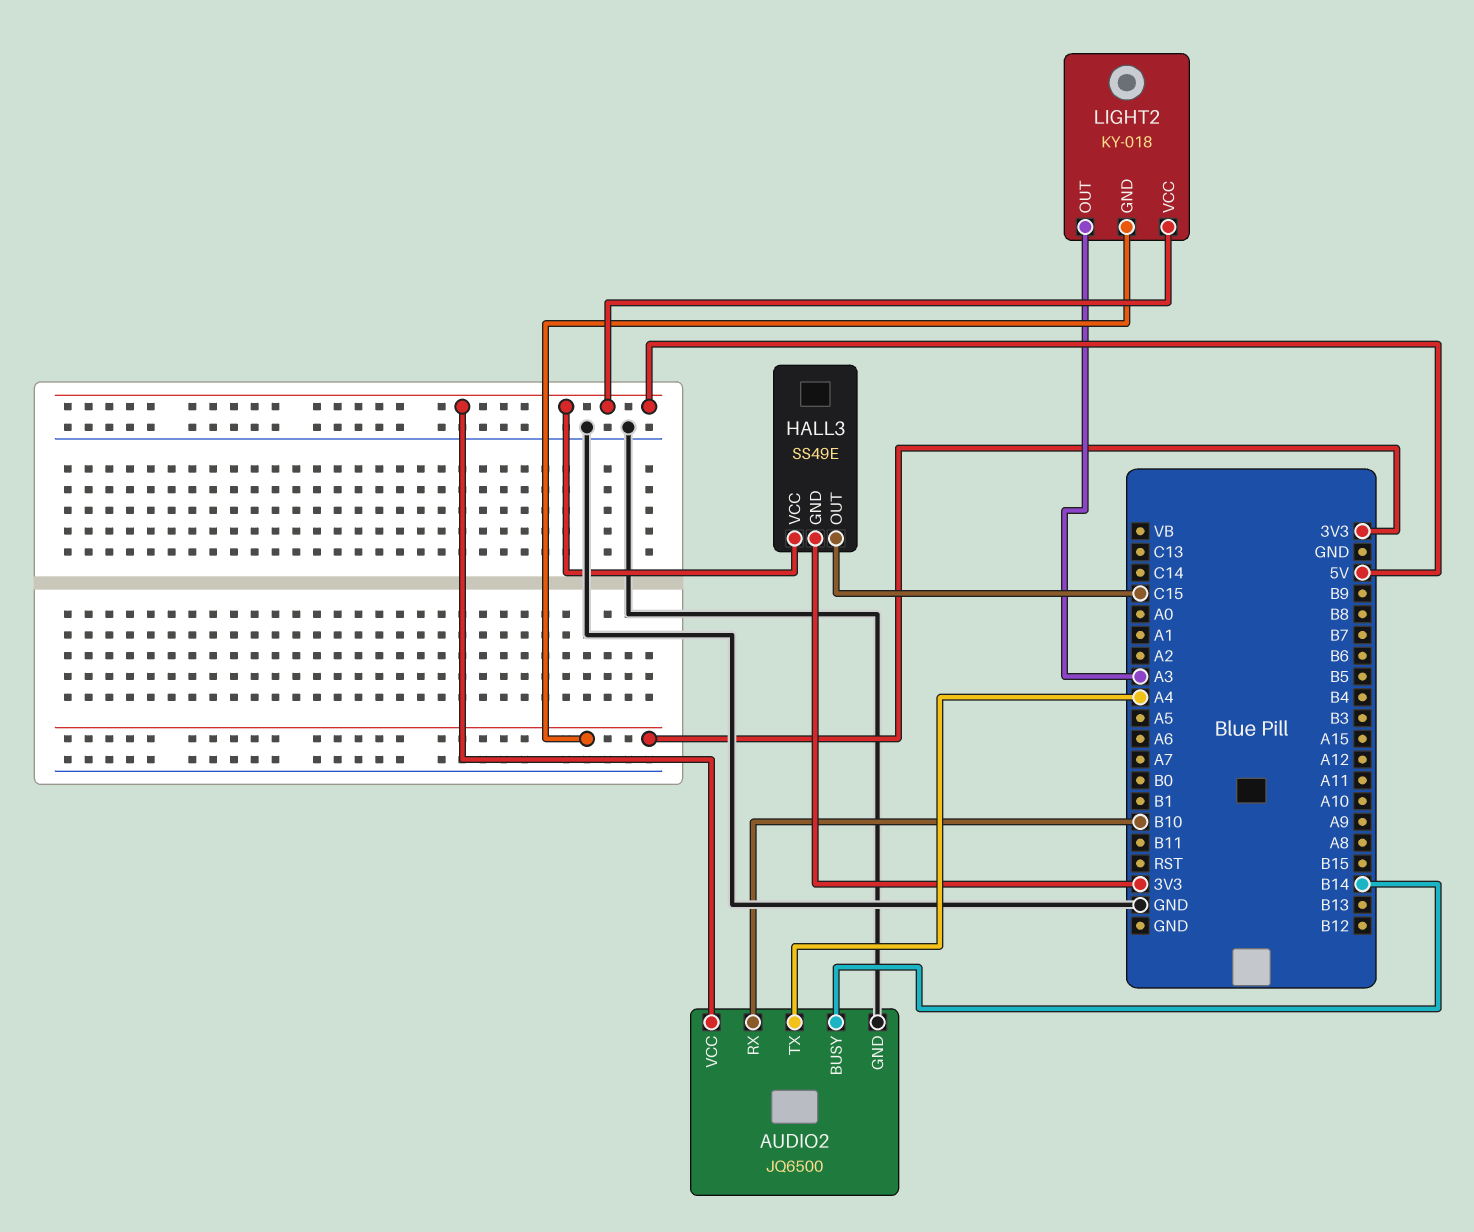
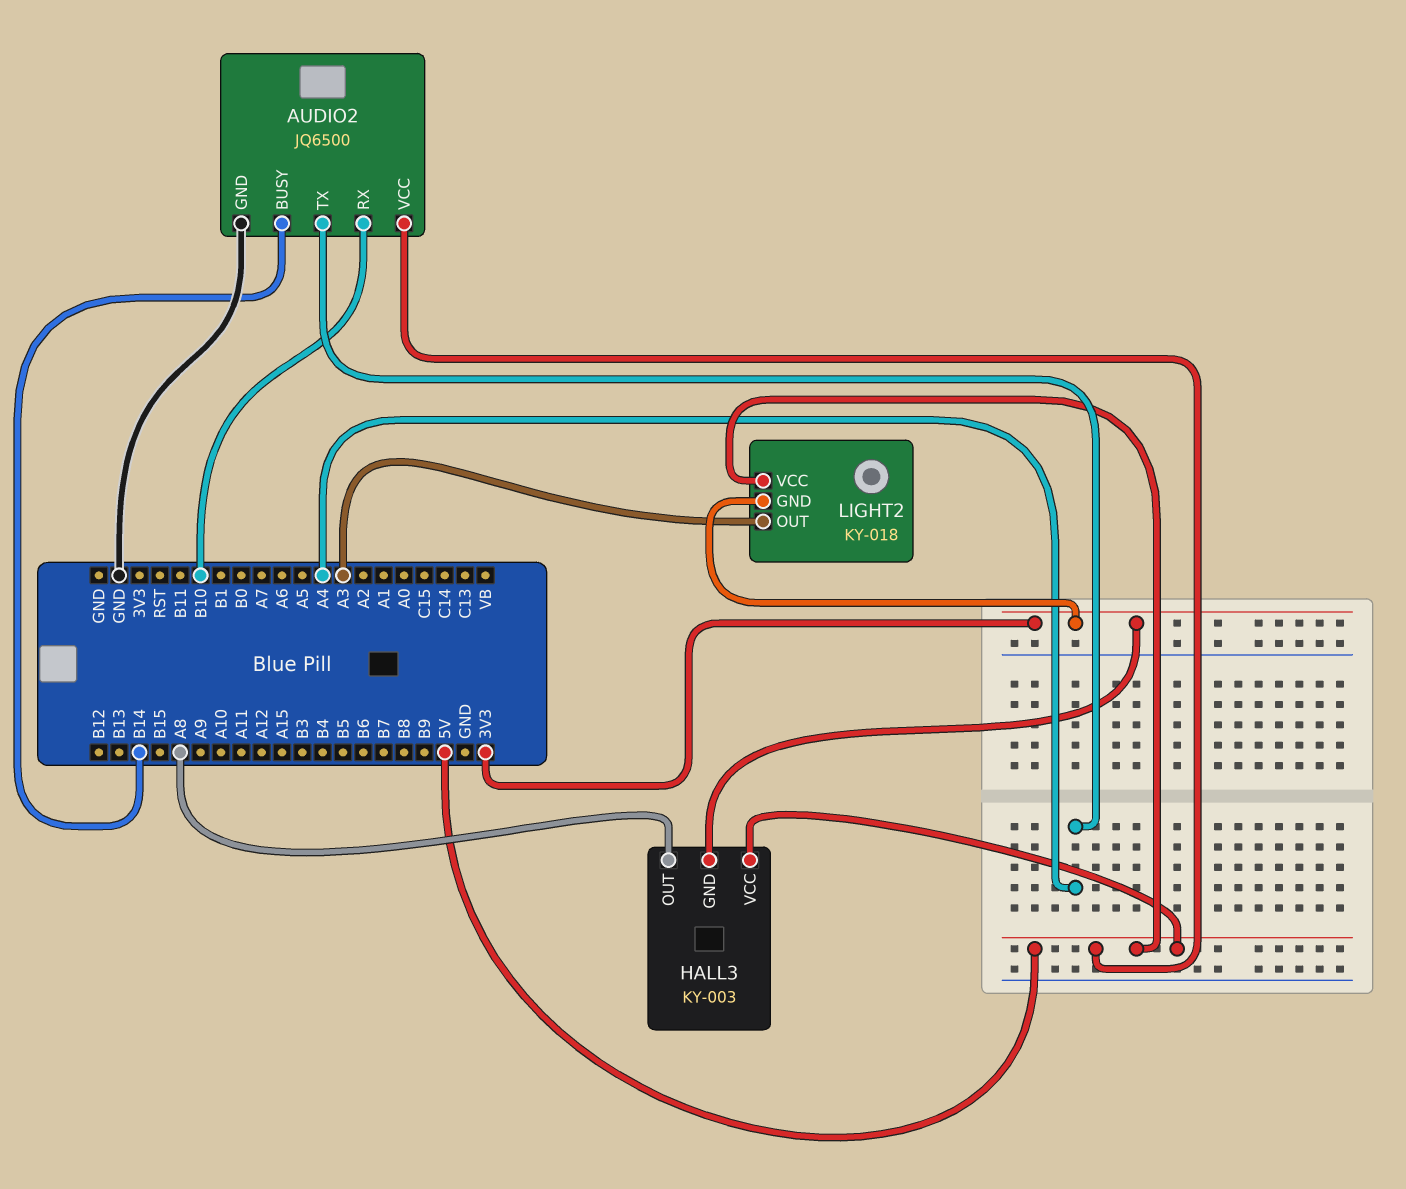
HALL3: SS49E -> KY-003
HALL3 pin OUT: C15 -> A8

